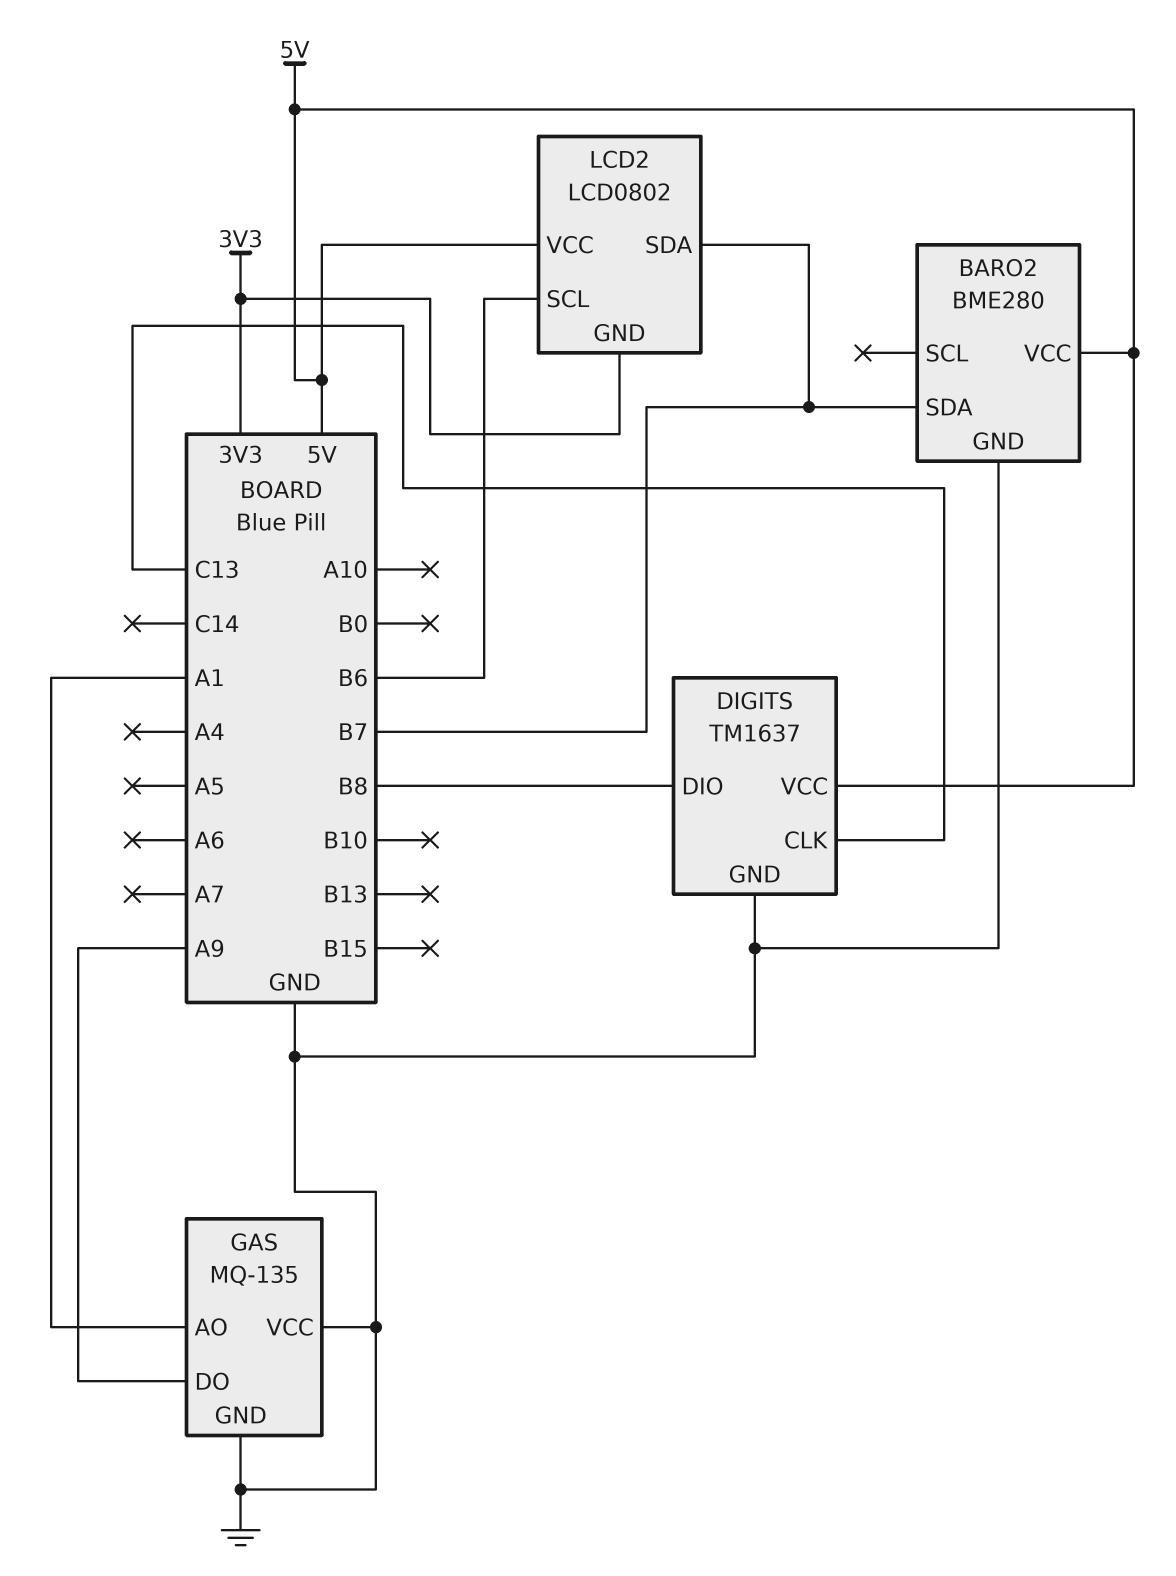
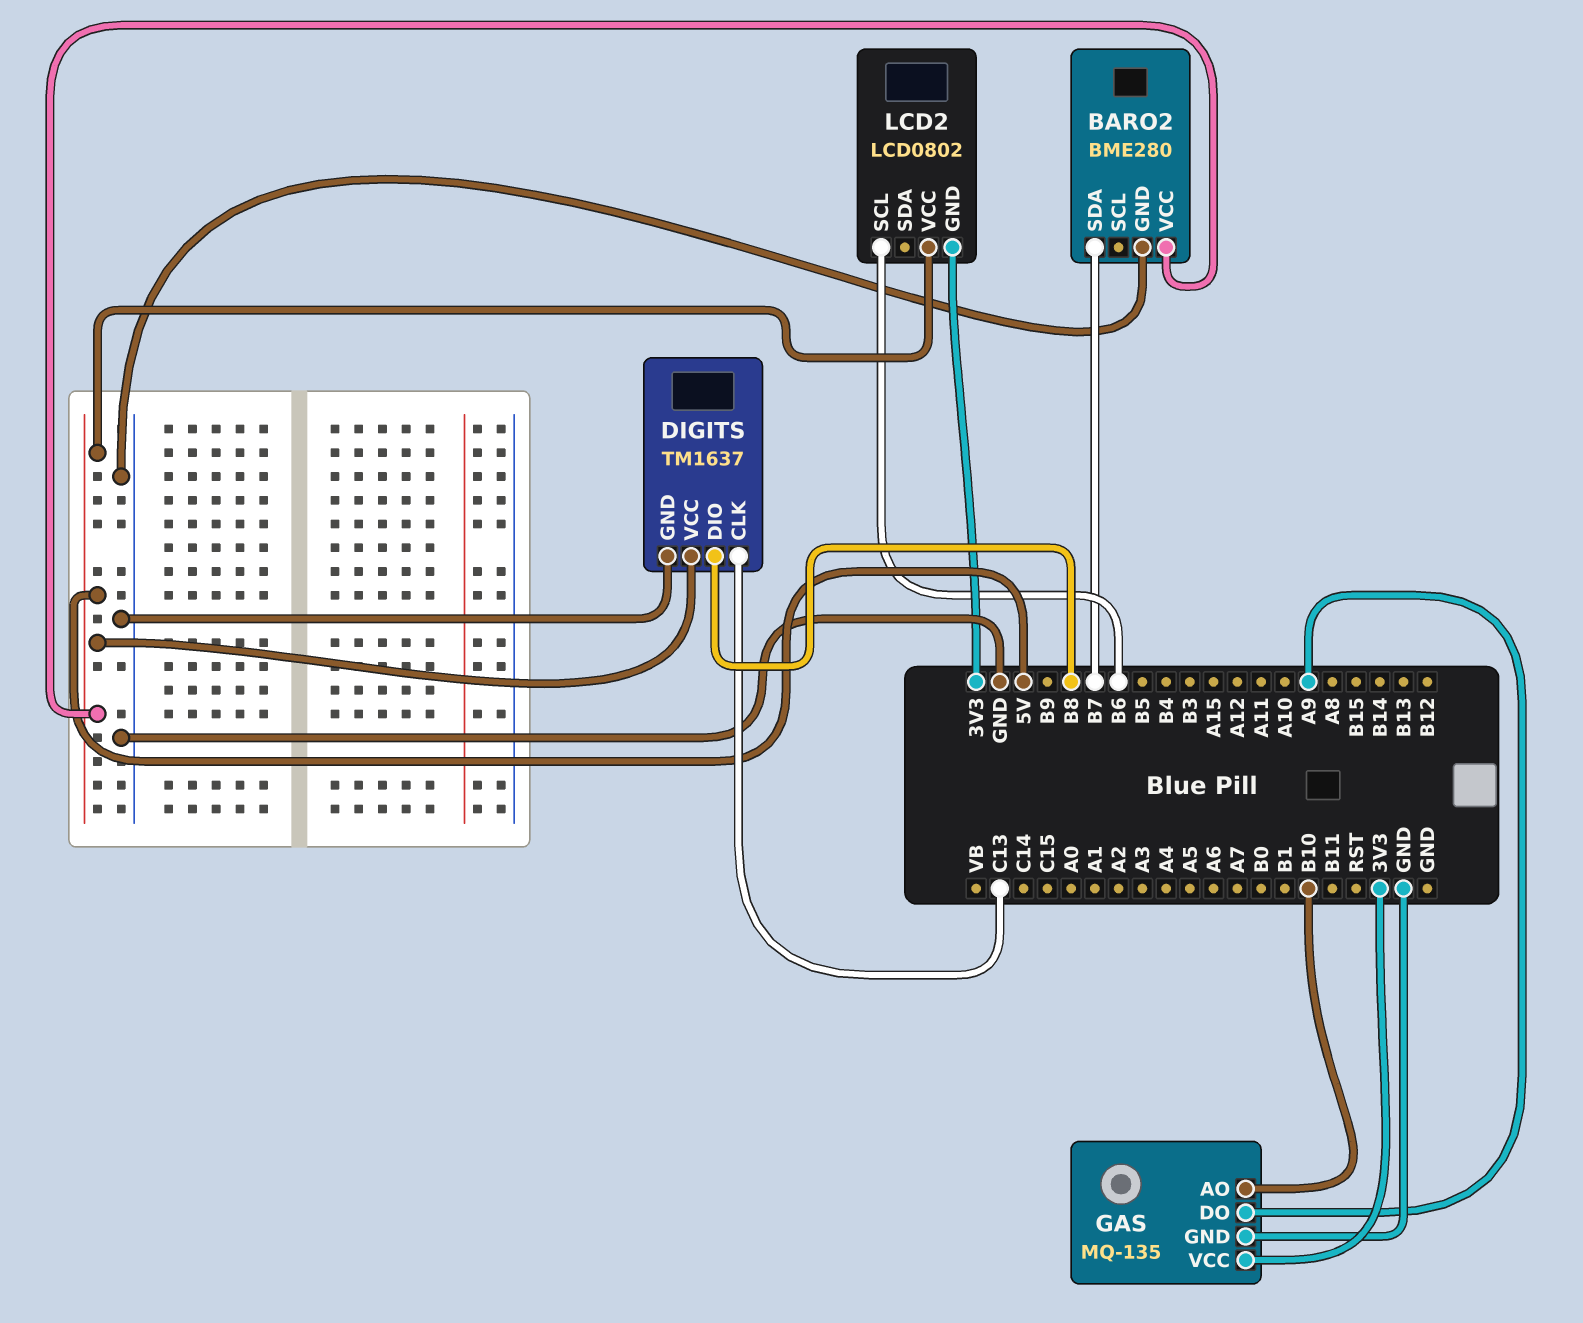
GAS pin AO: A1 -> B10
GAS pin VCC: GND -> 3V3
LCD2 pin SDA: B7 -> none

